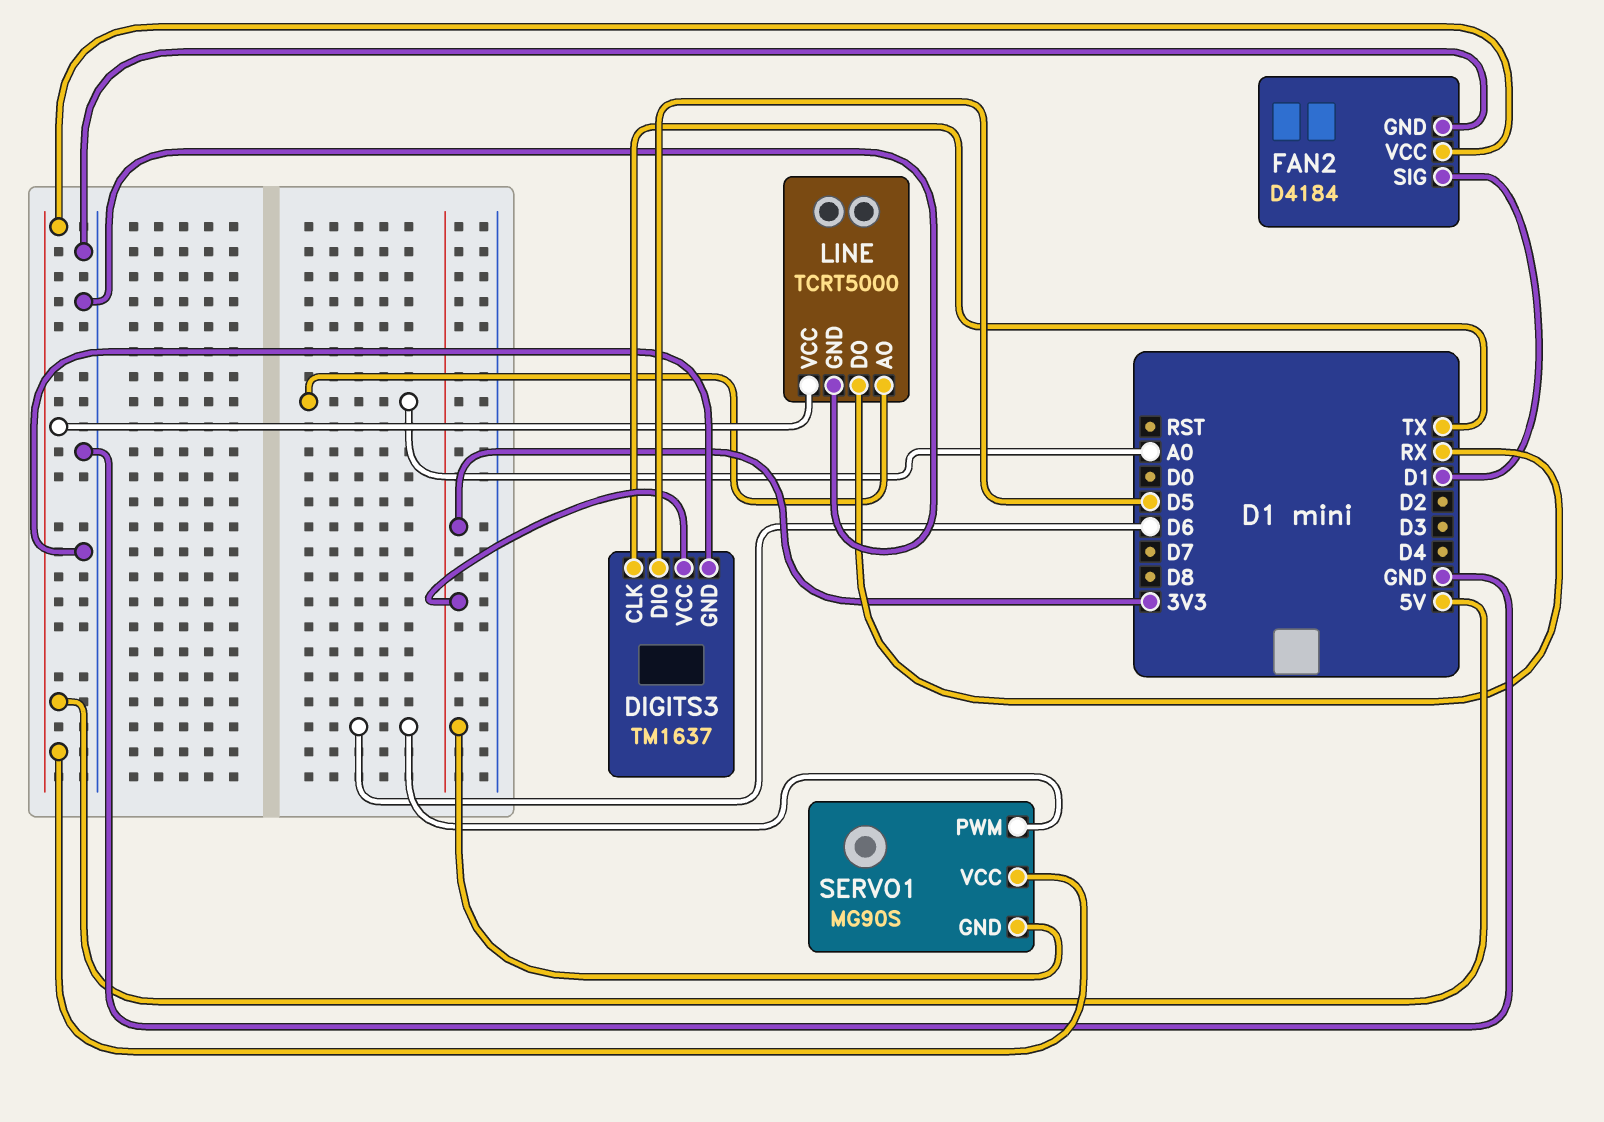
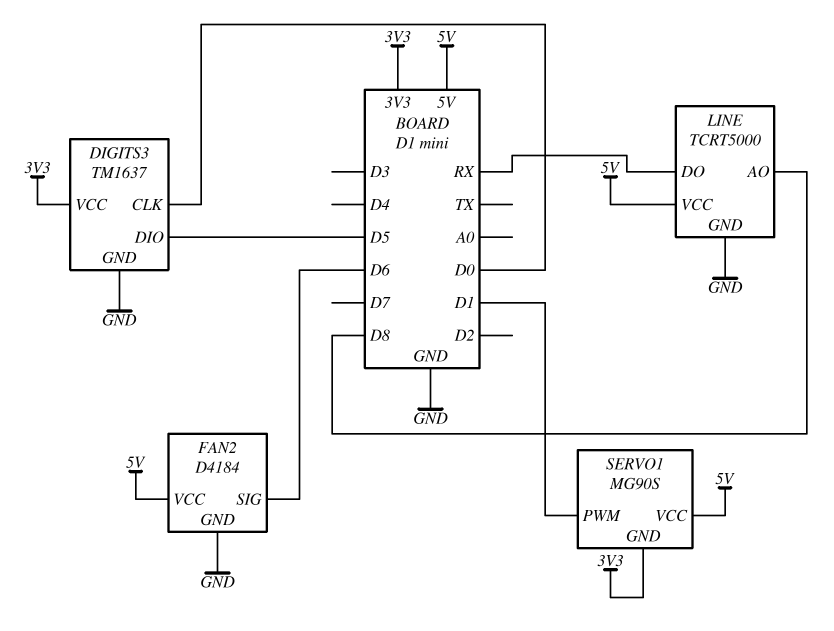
DIGITS3 pin CLK: TX -> D0
FAN2 pin SIG: D1 -> D6
LINE pin AO: A0 -> D8
SERVO1 pin PWM: D6 -> D1

